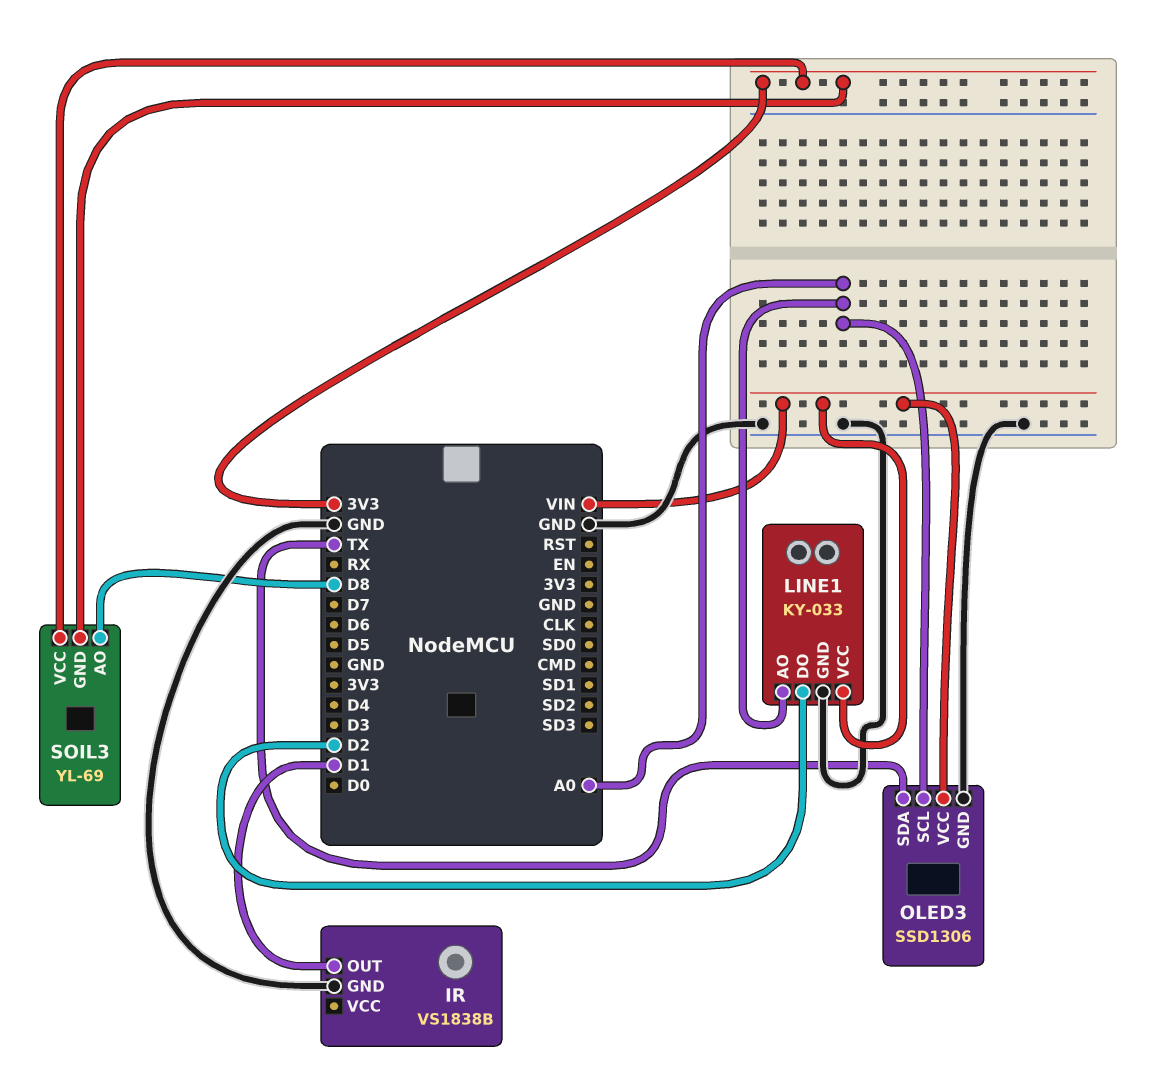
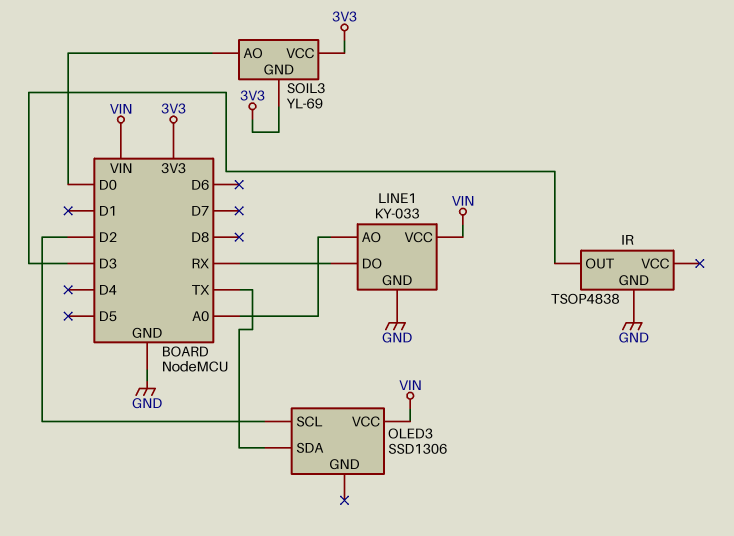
IR: VS1838B -> TSOP4838
IR pin OUT: D1 -> D3
LINE1 pin DO: D2 -> RX
OLED3 pin GND: GND -> none
OLED3 pin SCL: A0 -> D2
SOIL3 pin AO: D8 -> D0

